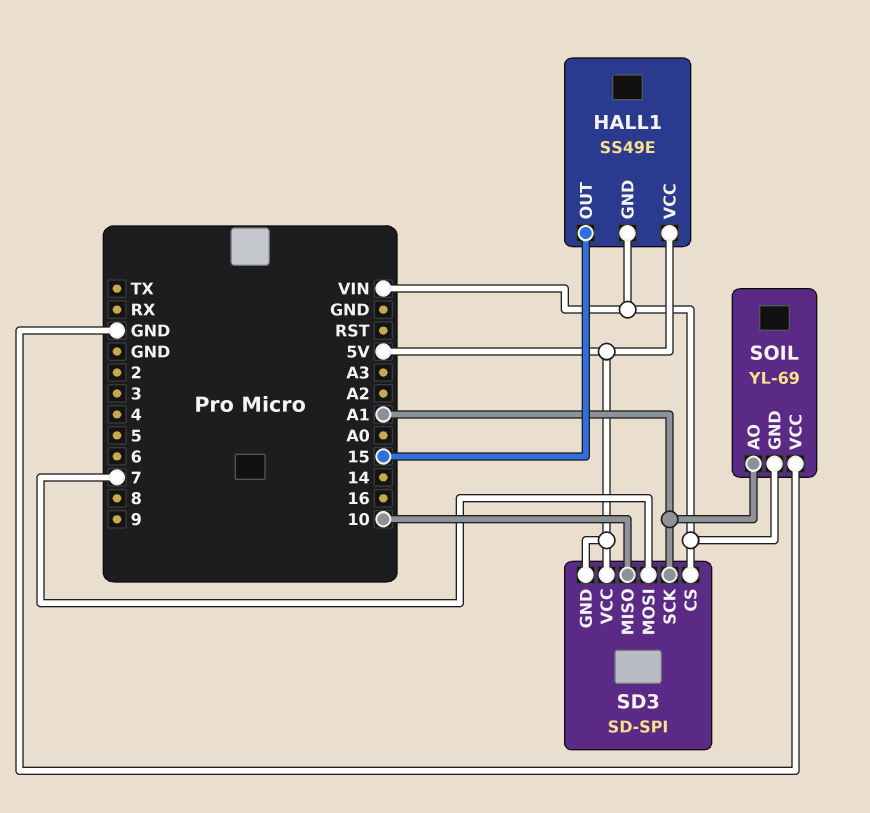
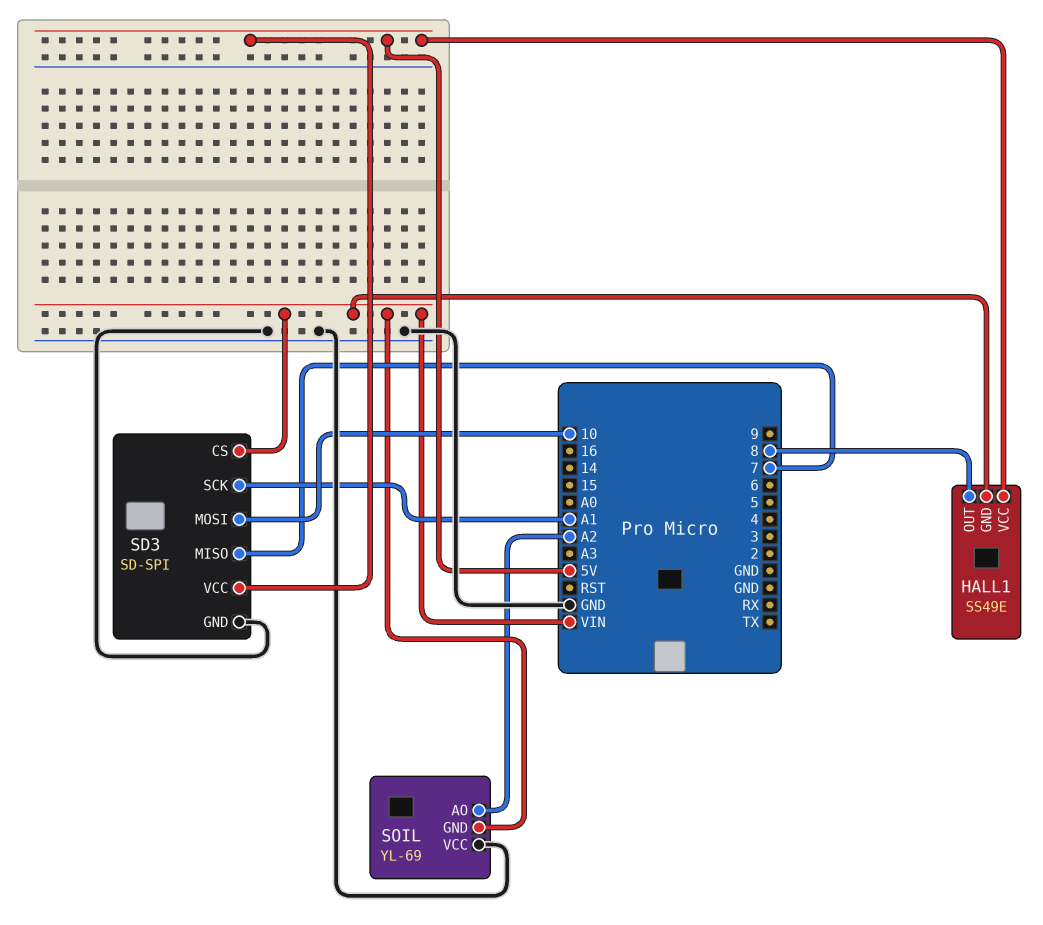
HALL1 pin OUT: 15 -> 8
SD3 pin GND: 5V -> GND
SD3 pin MISO: 10 -> 7
SD3 pin MOSI: 7 -> 10
SOIL pin AO: A1 -> A2

